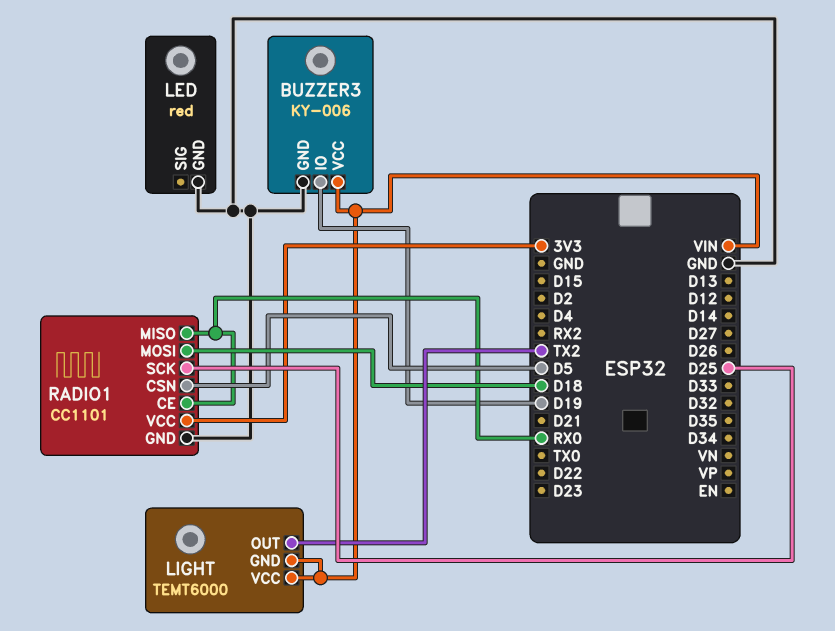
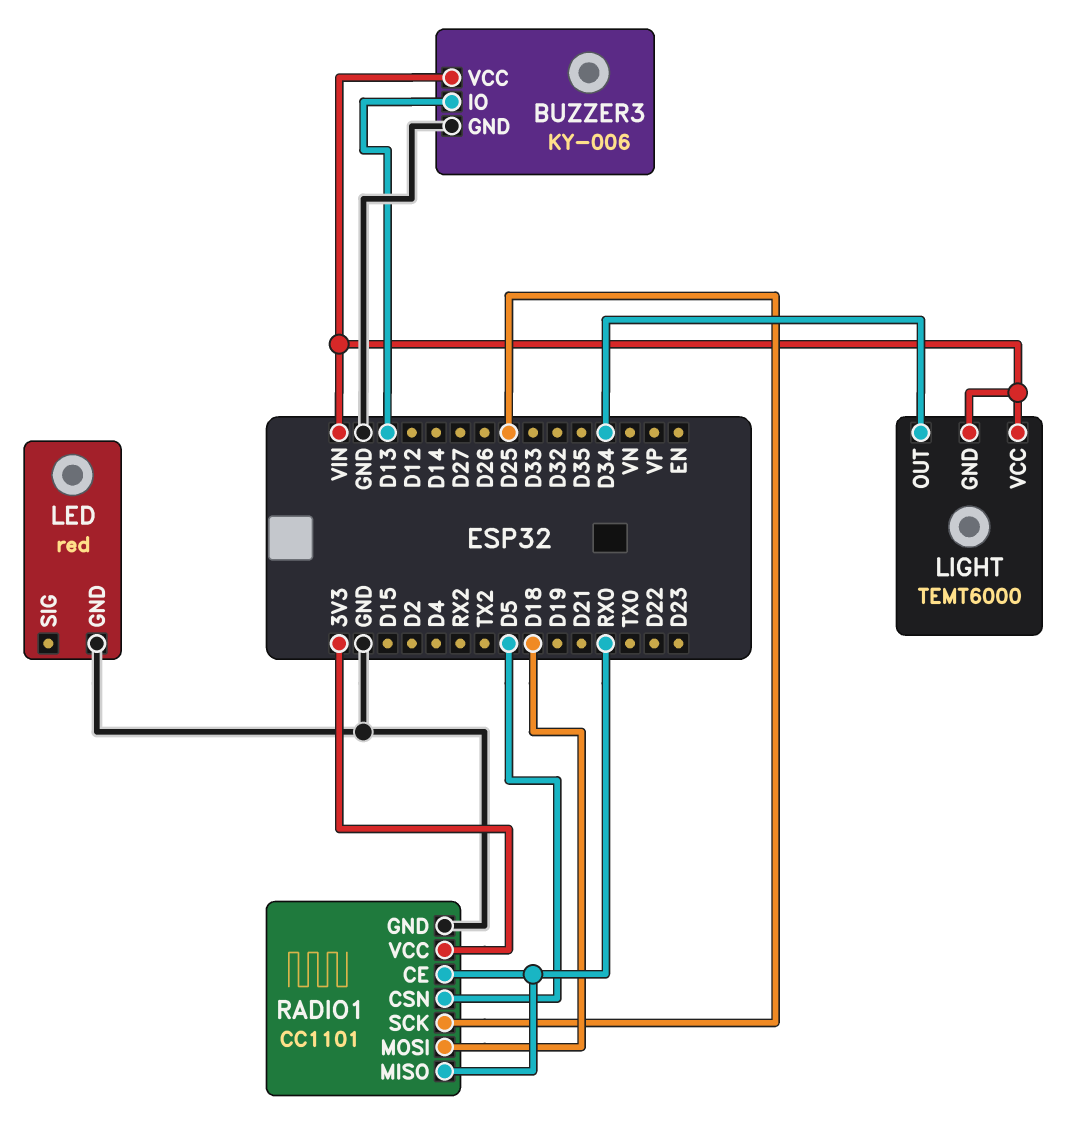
BUZZER3 pin IO: D19 -> D13
LIGHT pin OUT: TX2 -> D34

